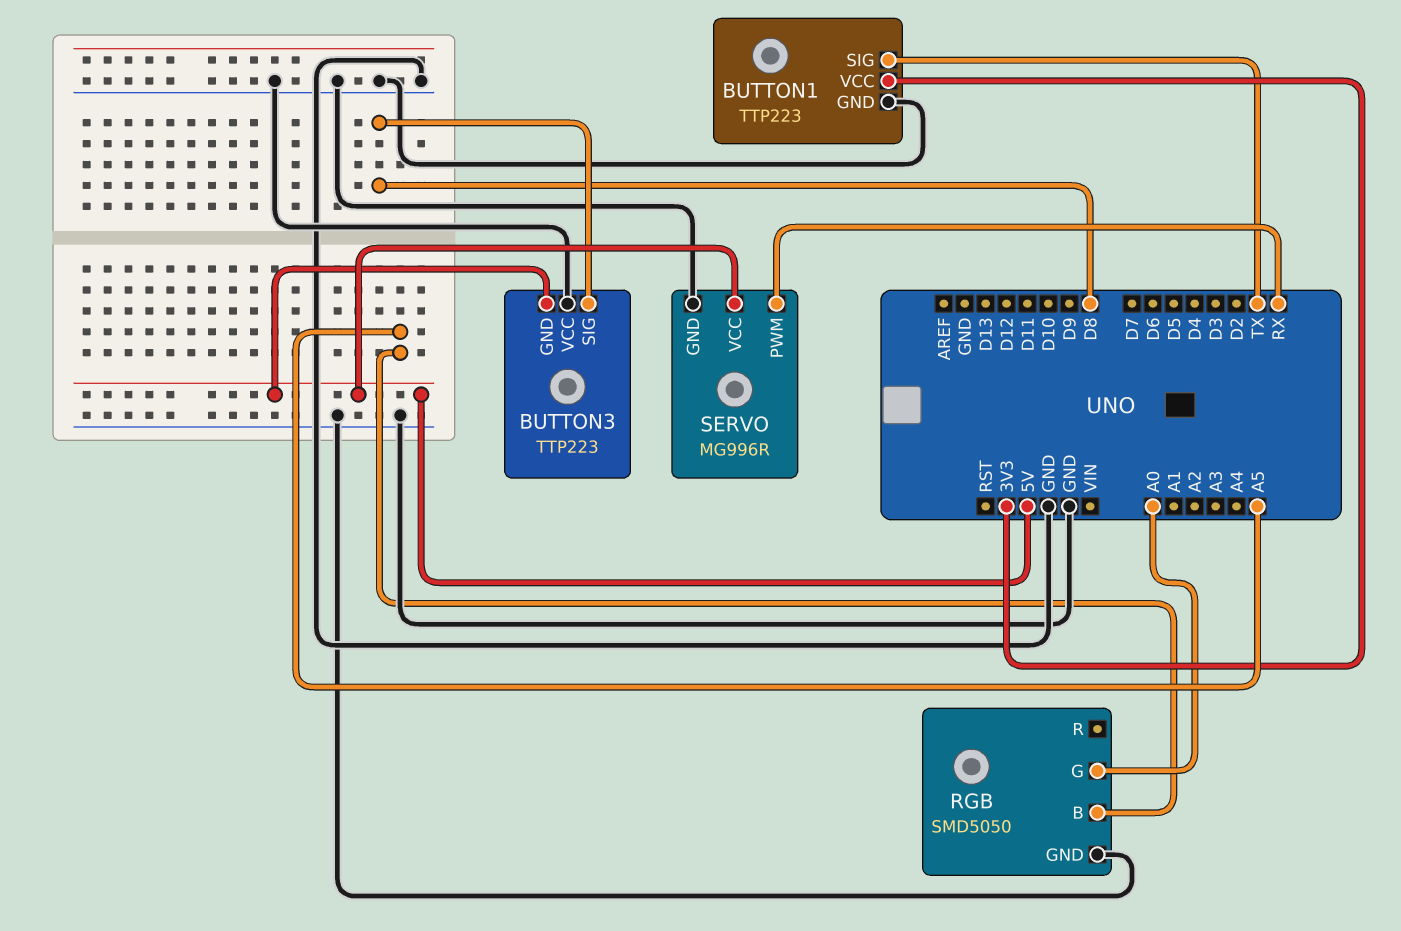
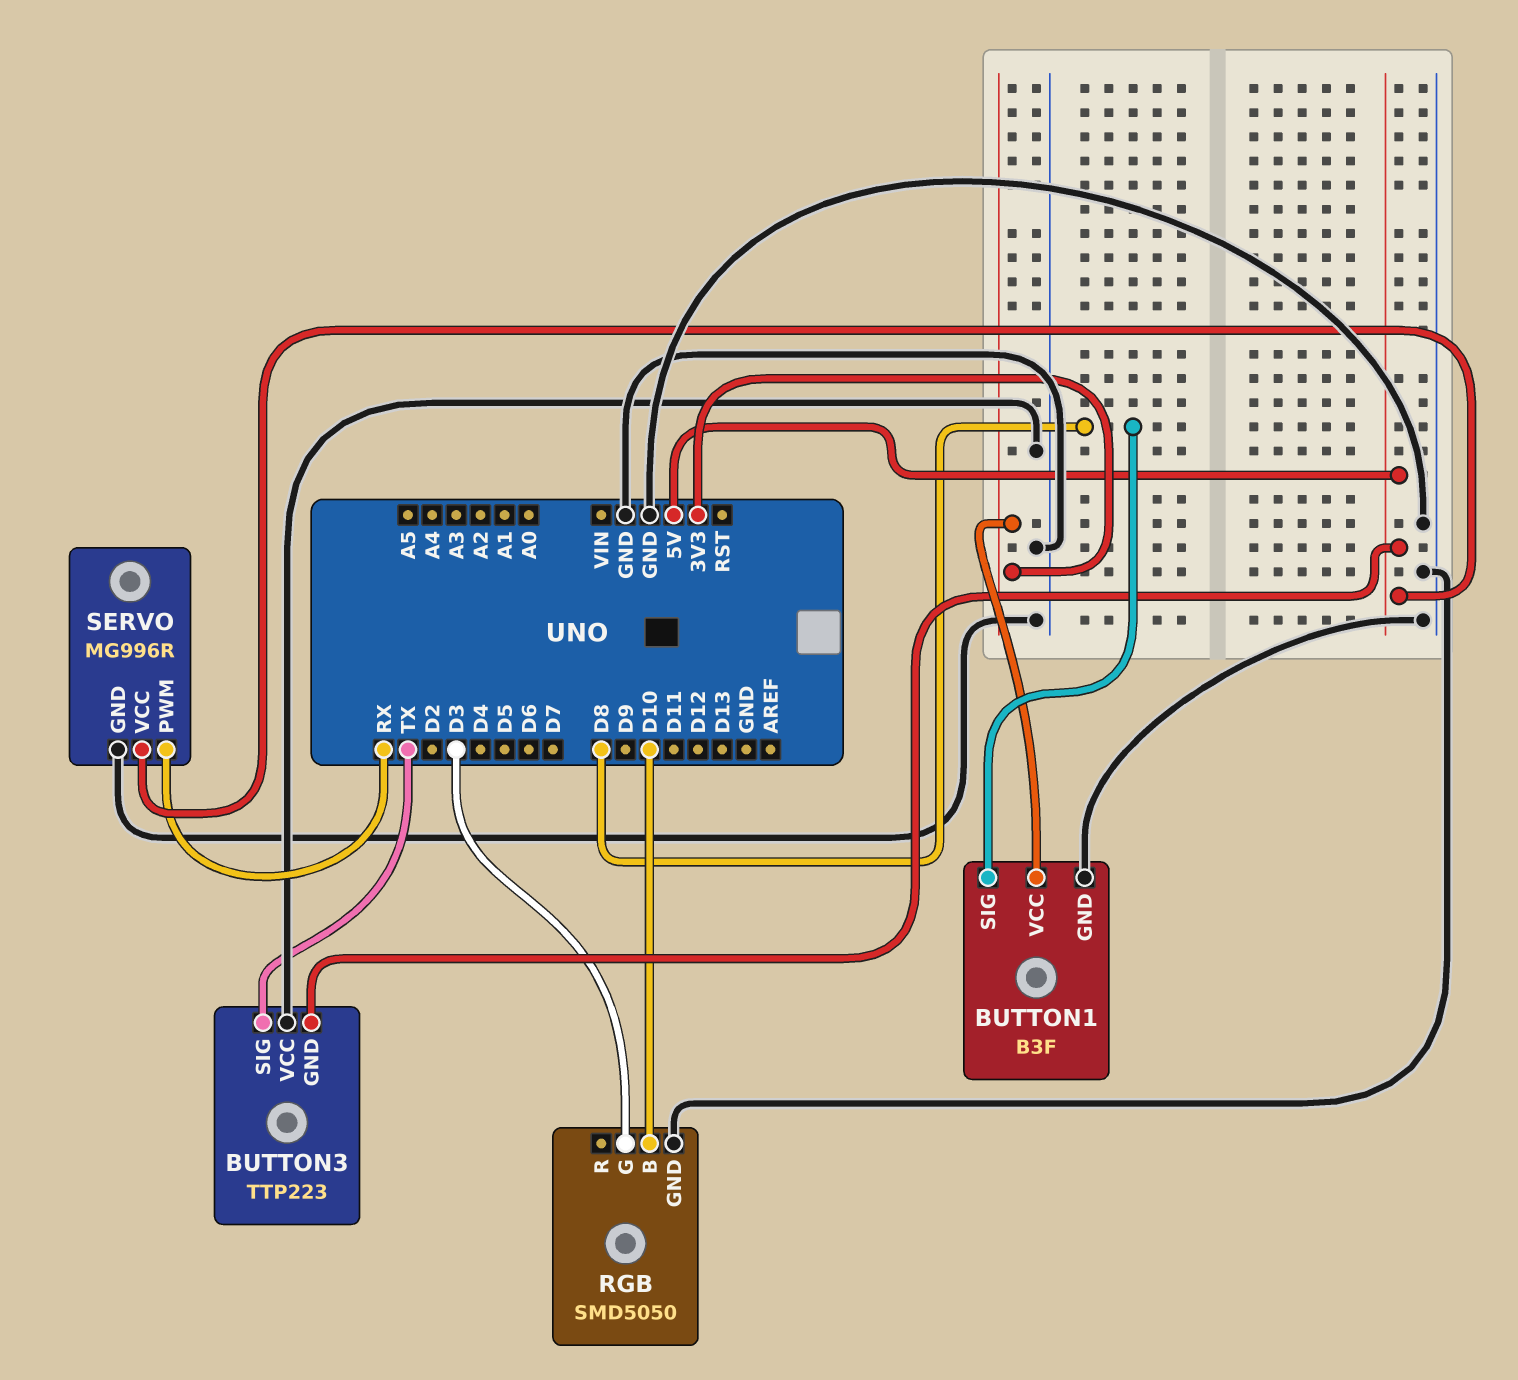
BUTTON1: TTP223 -> B3F
BUTTON1 pin SIG: TX -> D8
BUTTON3 pin SIG: D8 -> TX
RGB pin B: A5 -> D10
RGB pin G: A0 -> D3

